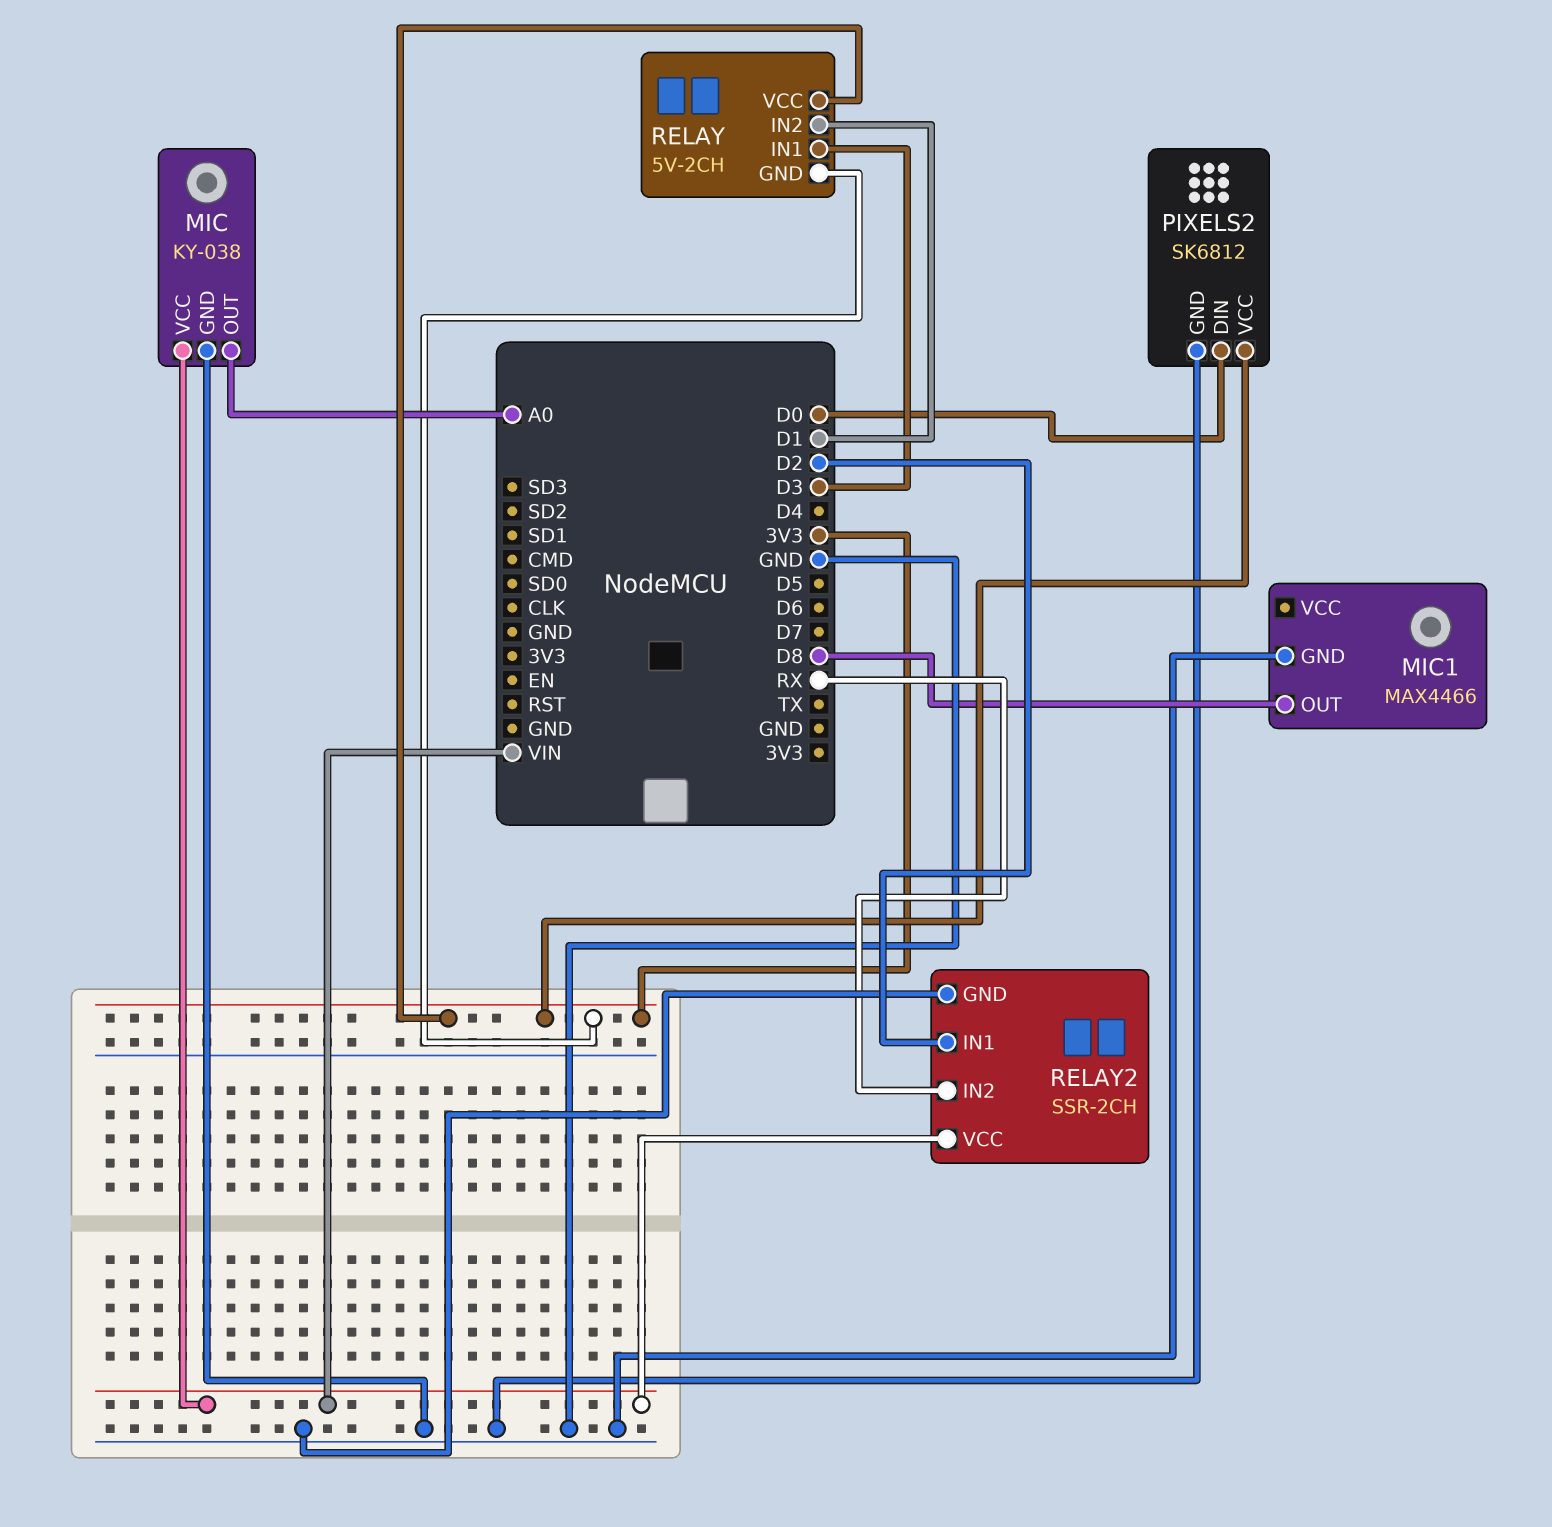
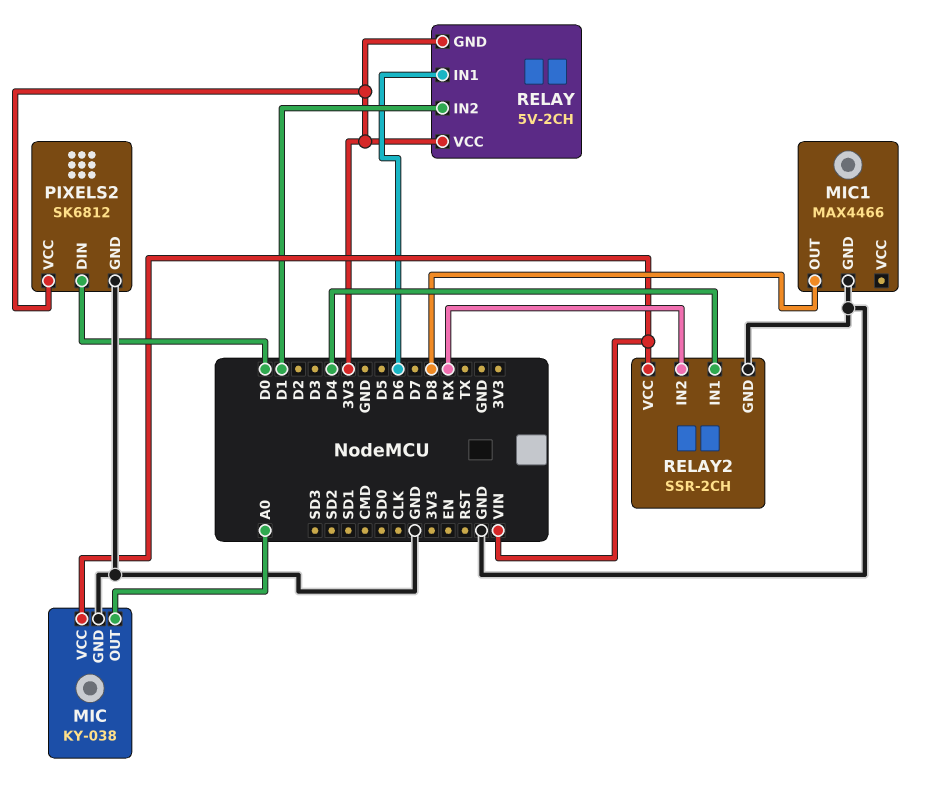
RELAY pin IN1: D3 -> D6
RELAY2 pin IN1: D2 -> D4

